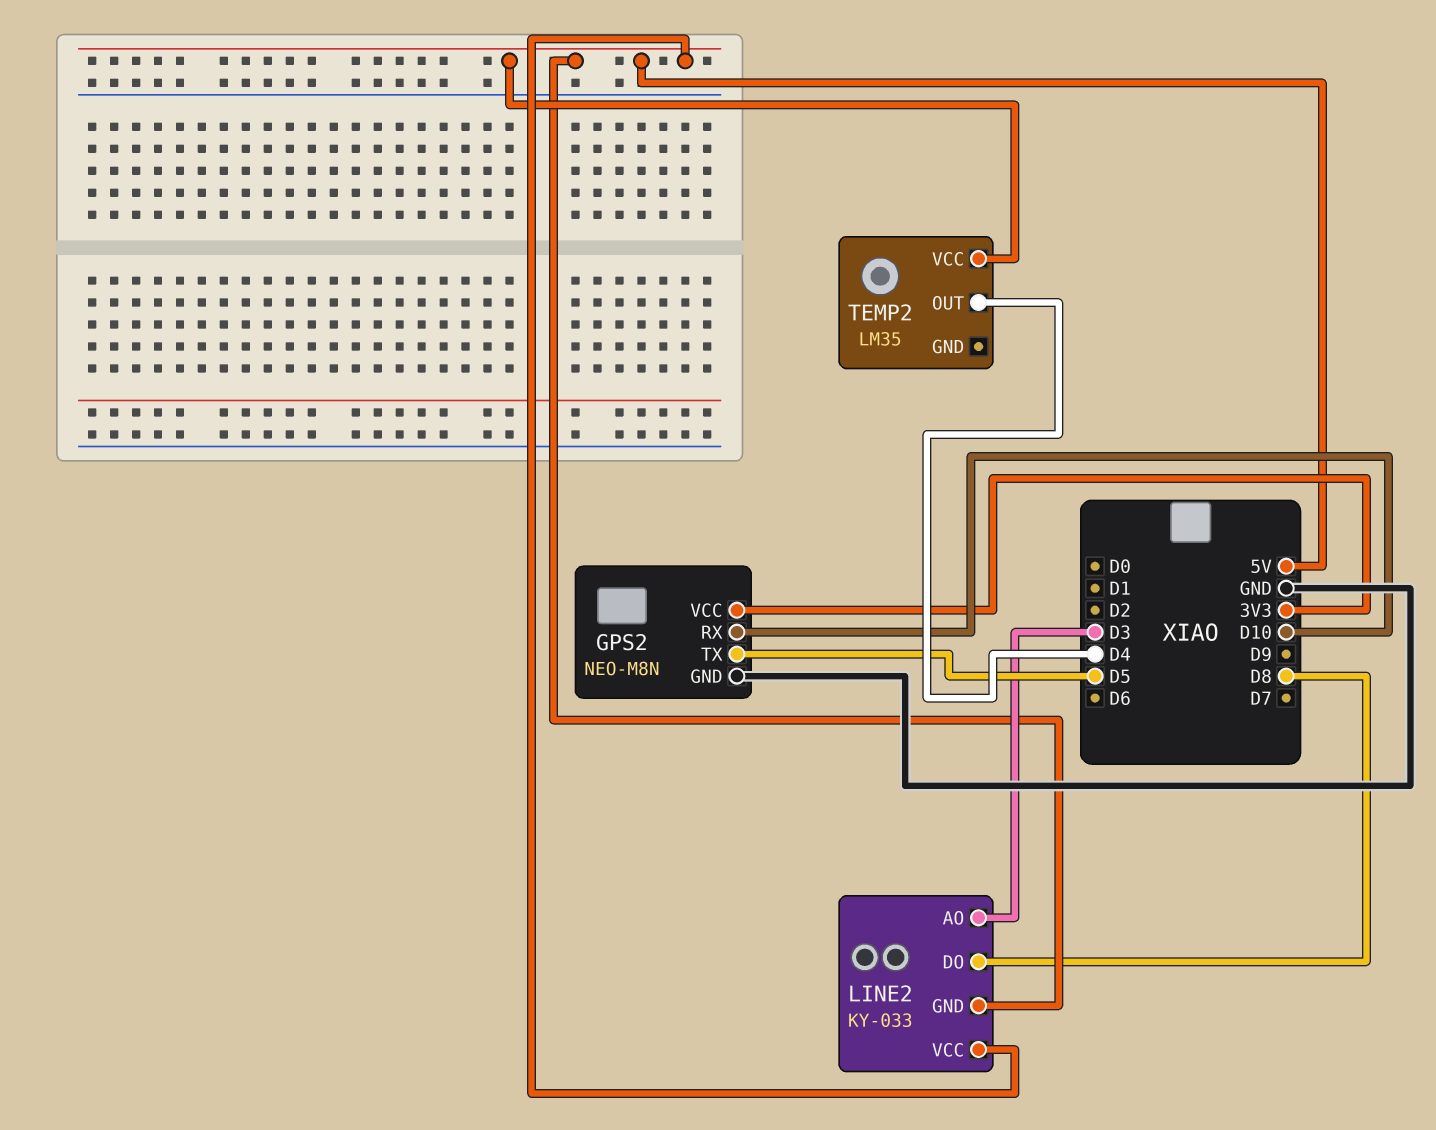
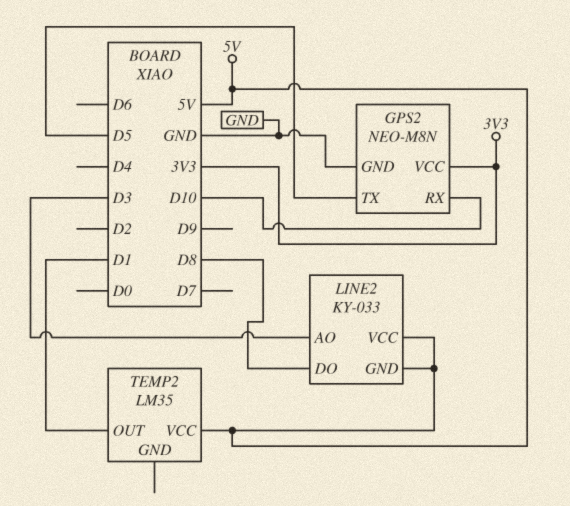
TEMP2 pin OUT: D4 -> D1

